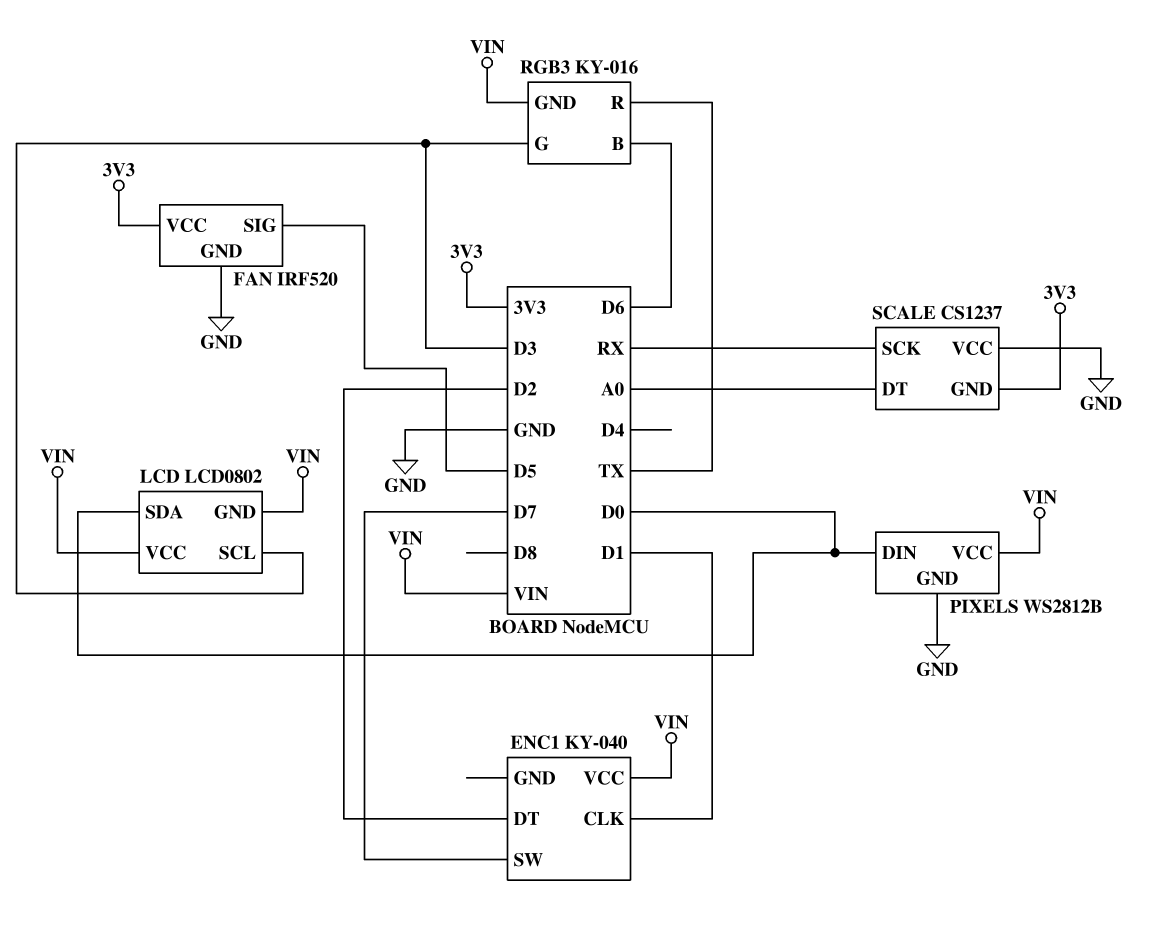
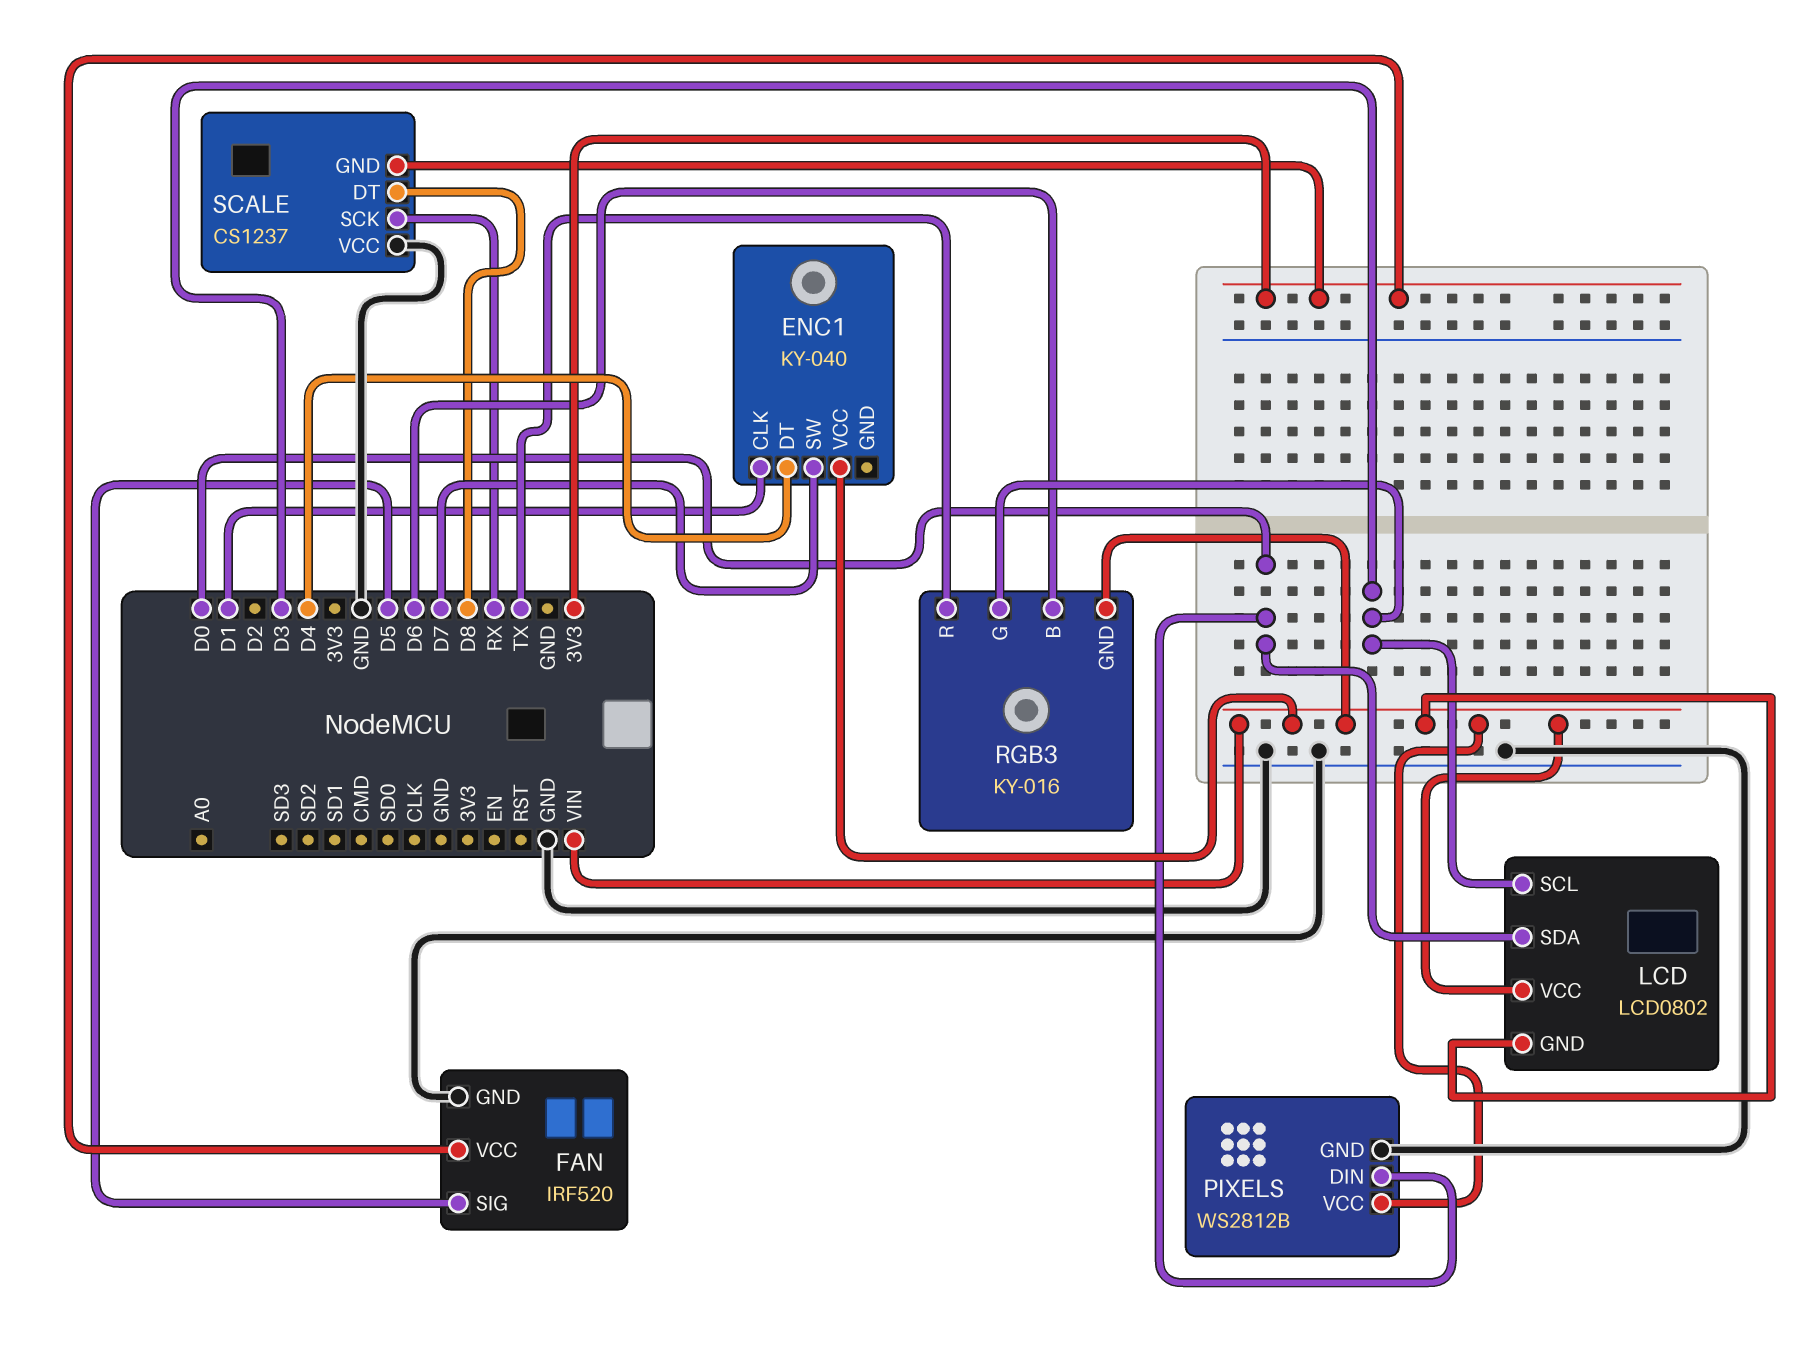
ENC1 pin DT: D2 -> D4
SCALE pin DT: A0 -> D8

